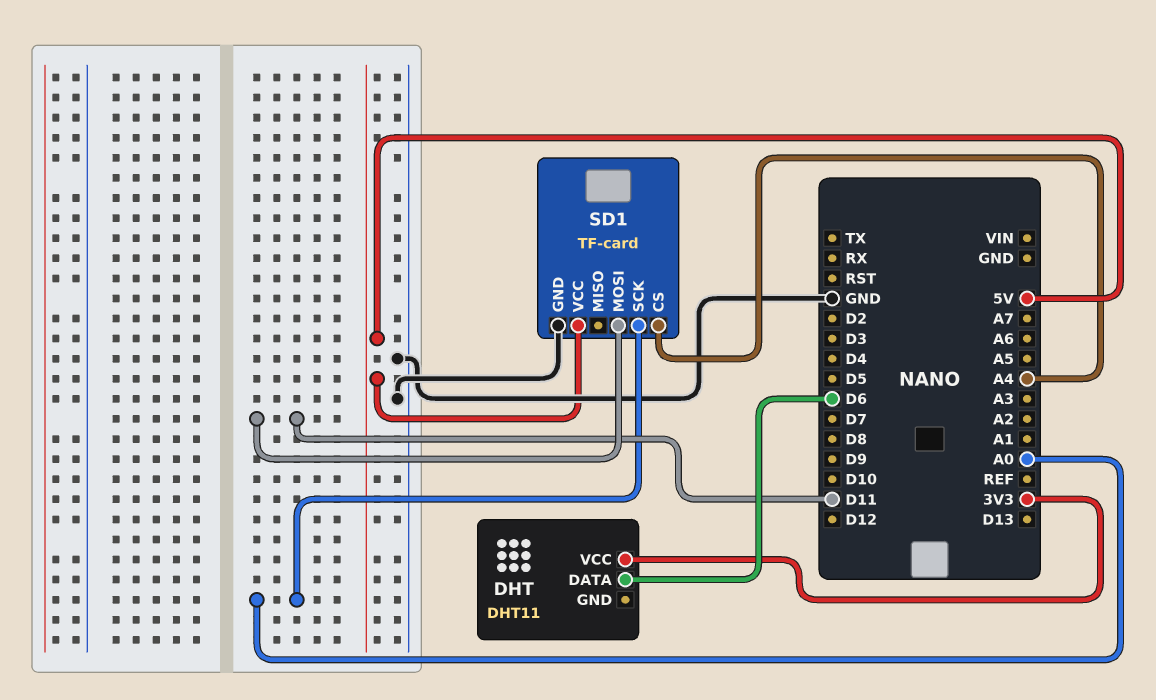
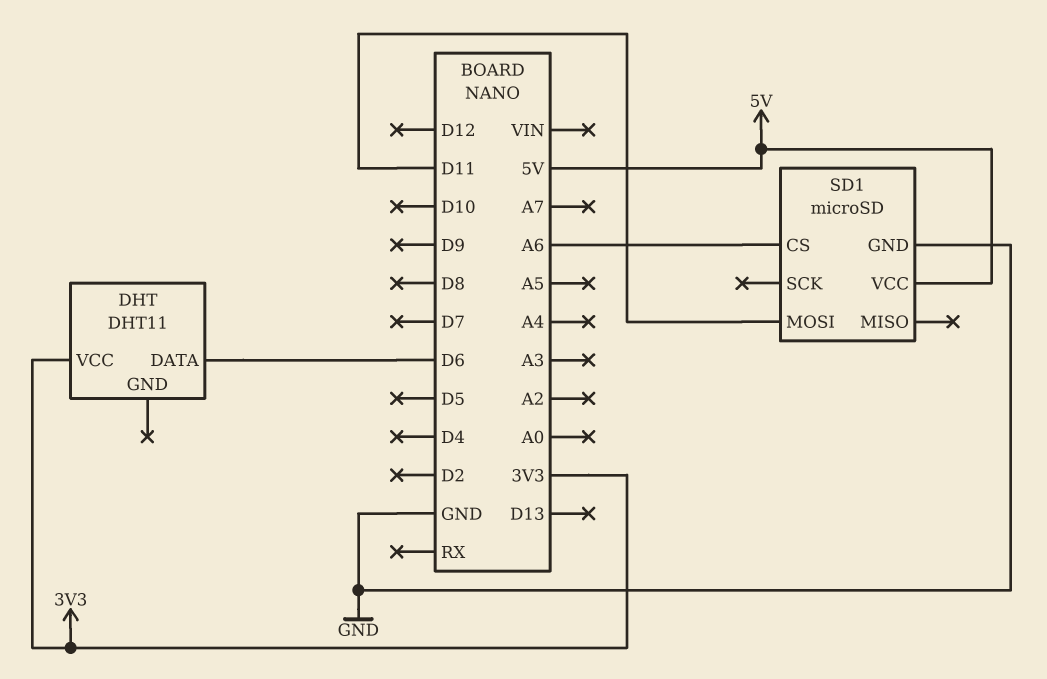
SD1: TF-card -> microSD
SD1 pin CS: A4 -> A6
SD1 pin SCK: A0 -> none

